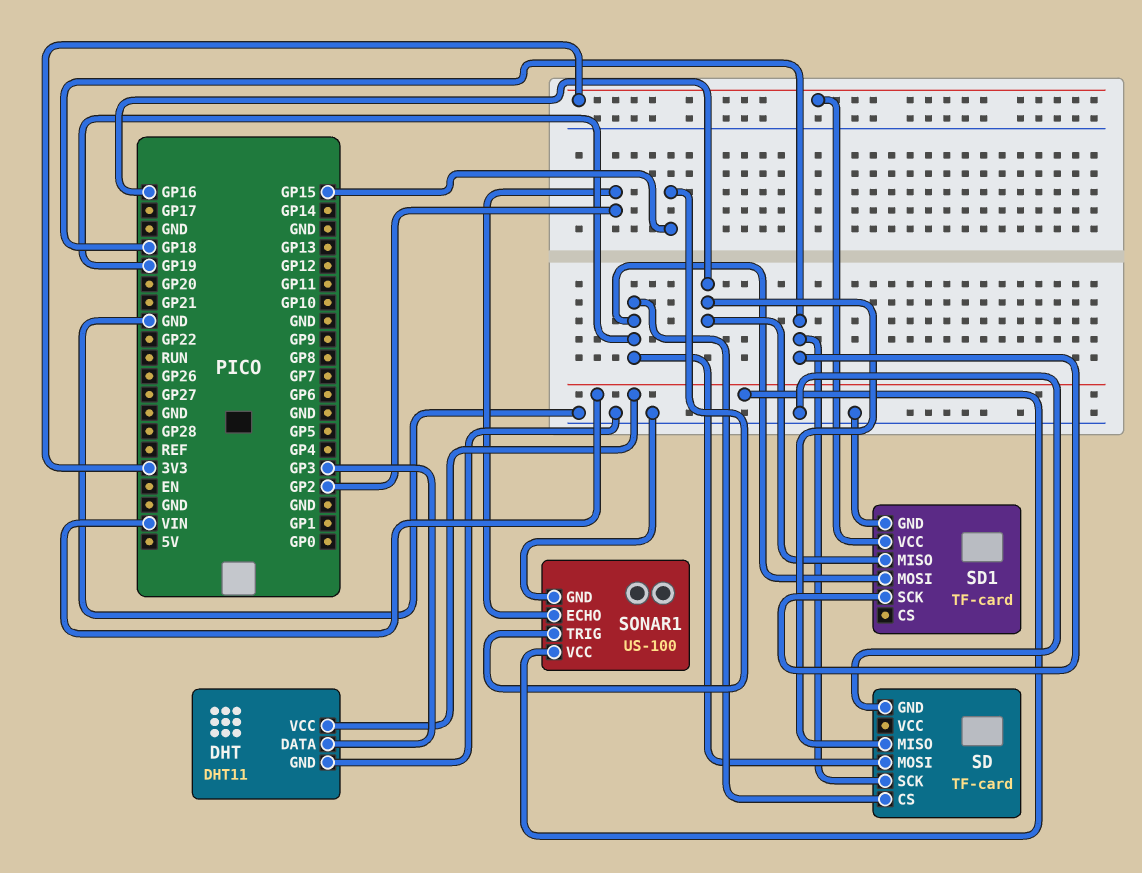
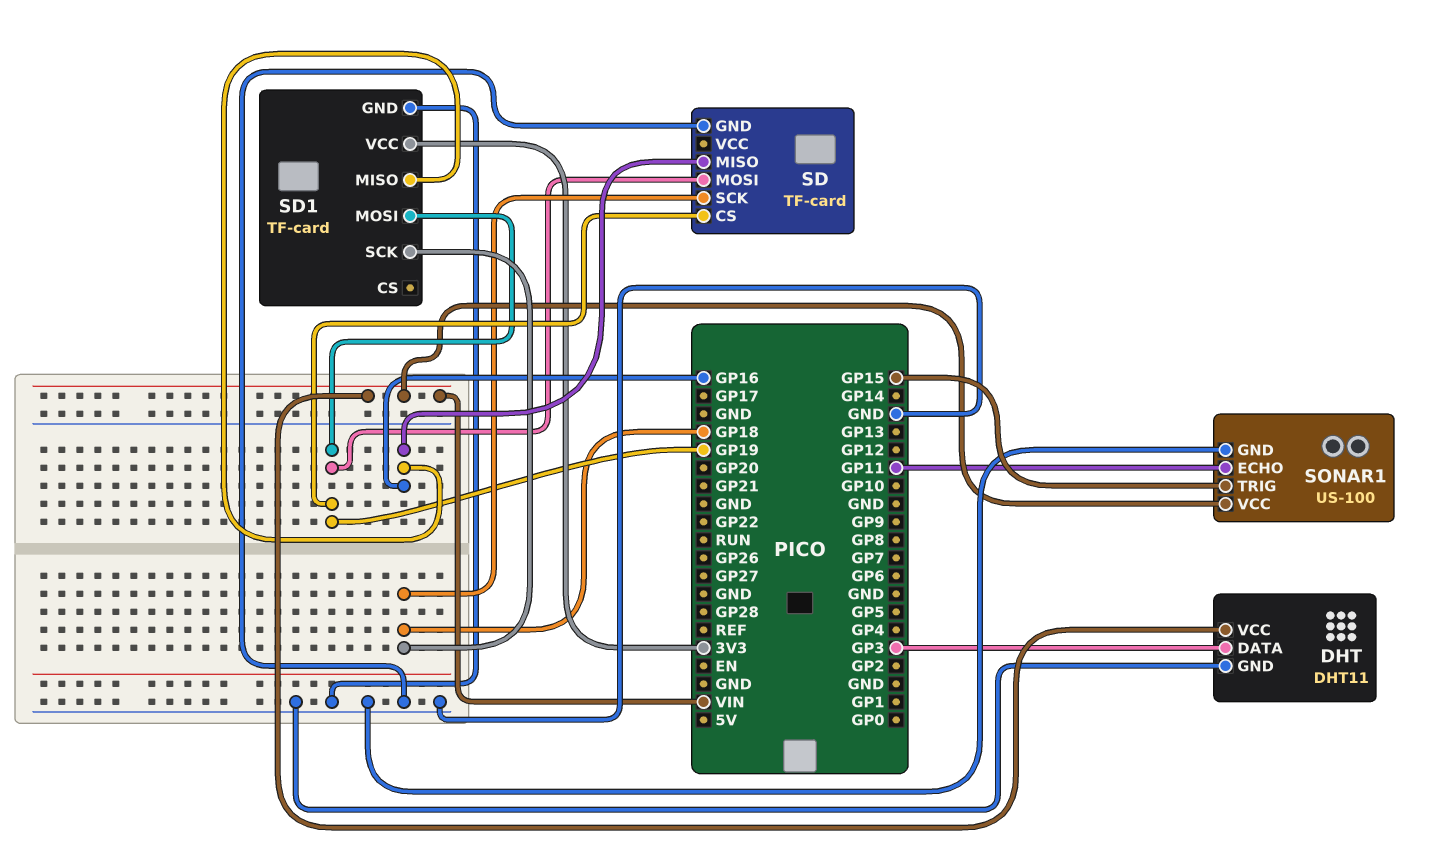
SONAR1 pin ECHO: GP2 -> GP11

